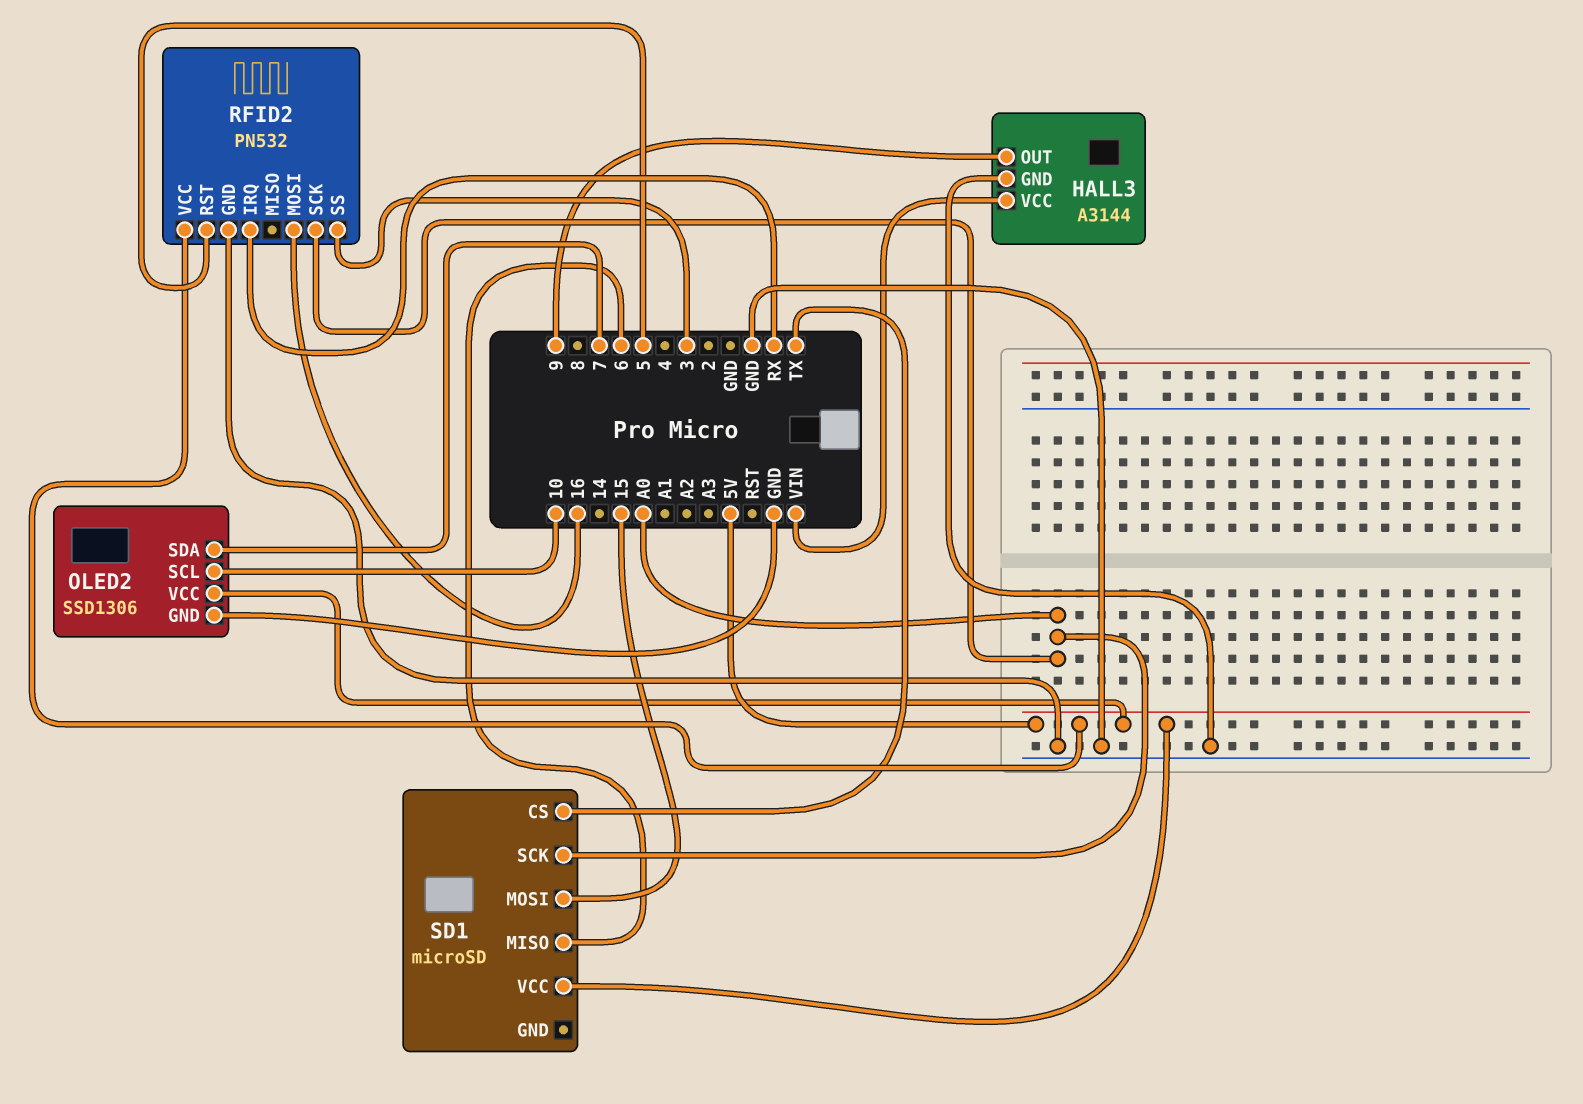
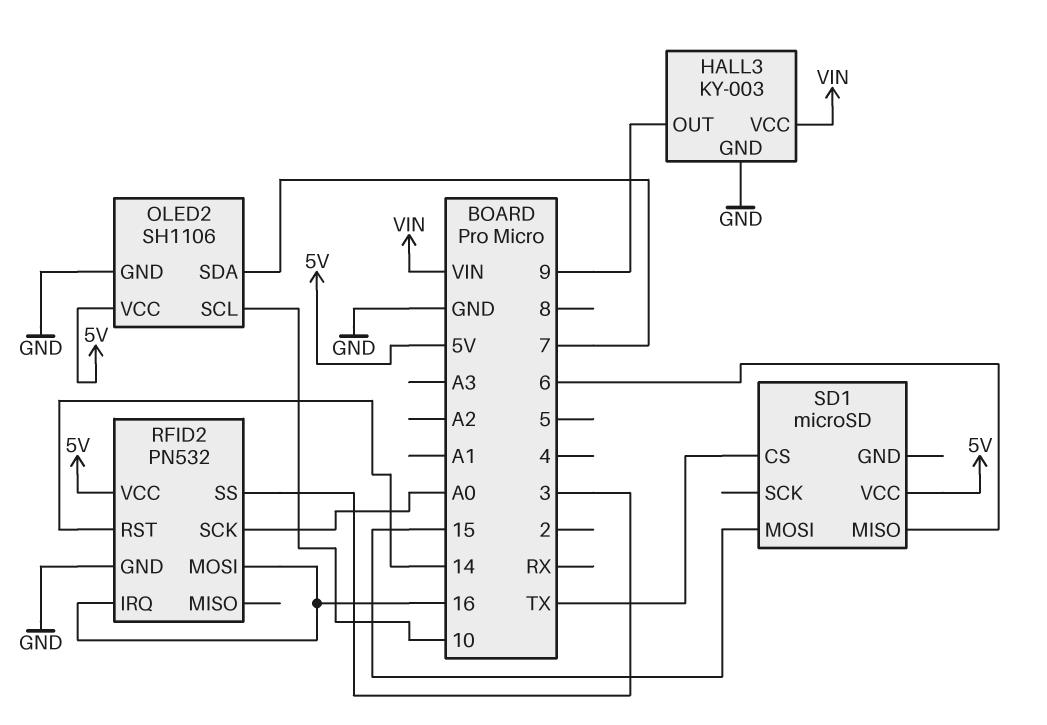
HALL3: A3144 -> KY-003
OLED2: SSD1306 -> SH1106
RFID2 pin IRQ: RX -> 16
RFID2 pin RST: 5 -> 14
SD1 pin SCK: A0 -> none

